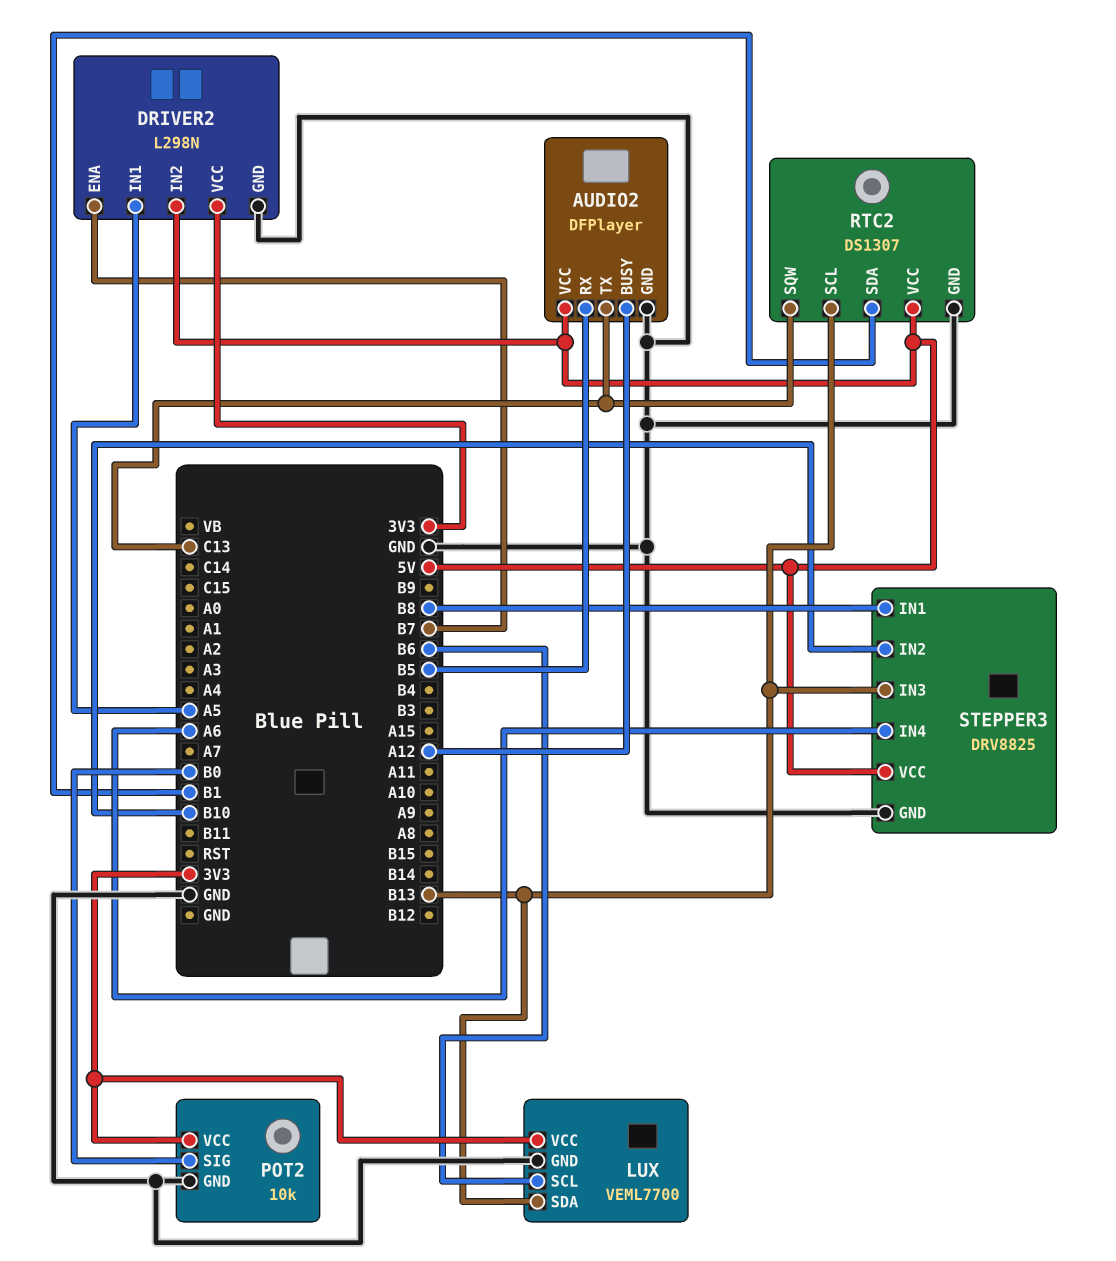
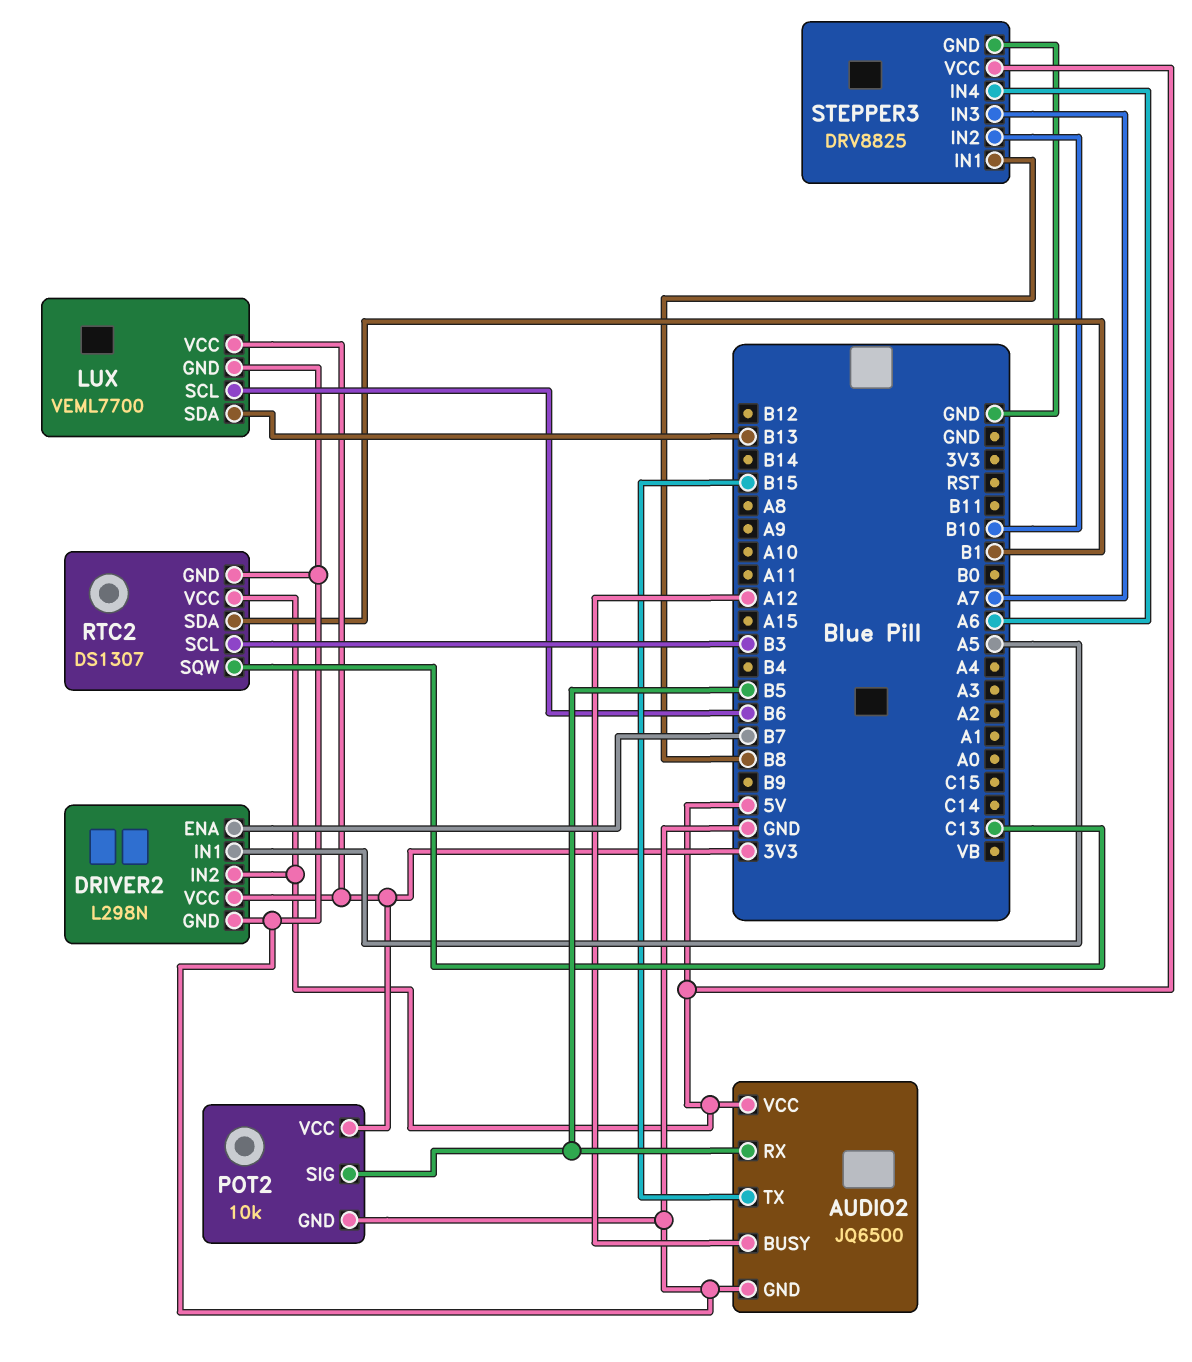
AUDIO2: DFPlayer -> JQ6500
AUDIO2 pin TX: C13 -> B15
POT2 pin SIG: B0 -> B5
RTC2 pin SCL: B13 -> B3
STEPPER3 pin IN3: B13 -> A7

